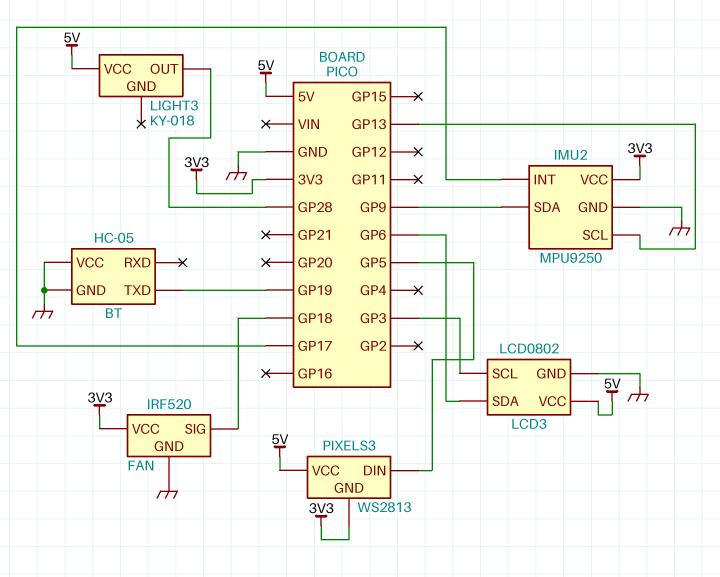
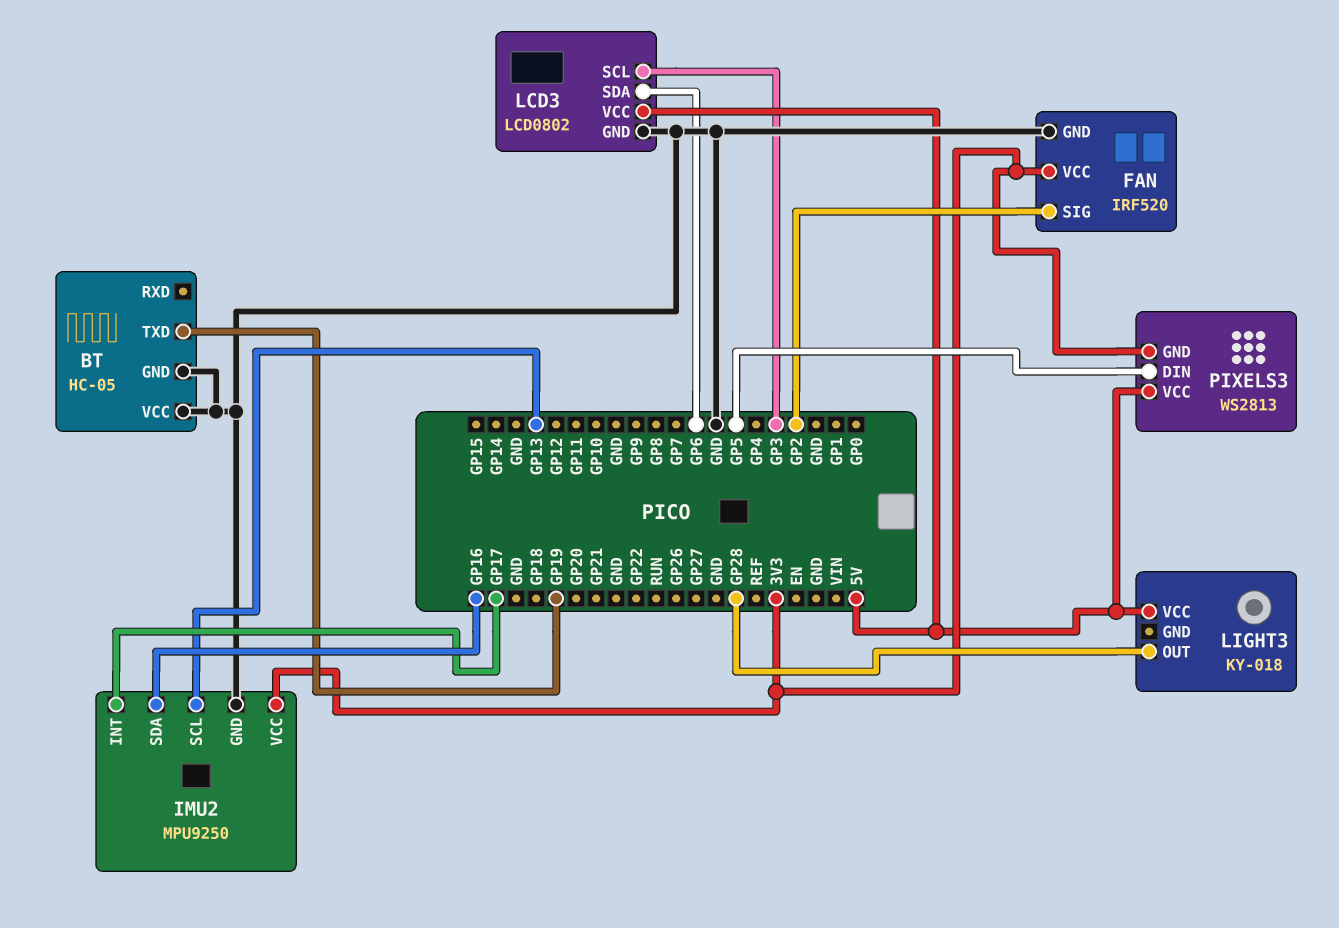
FAN pin SIG: GP18 -> GP2
IMU2 pin SDA: GP9 -> GP16

